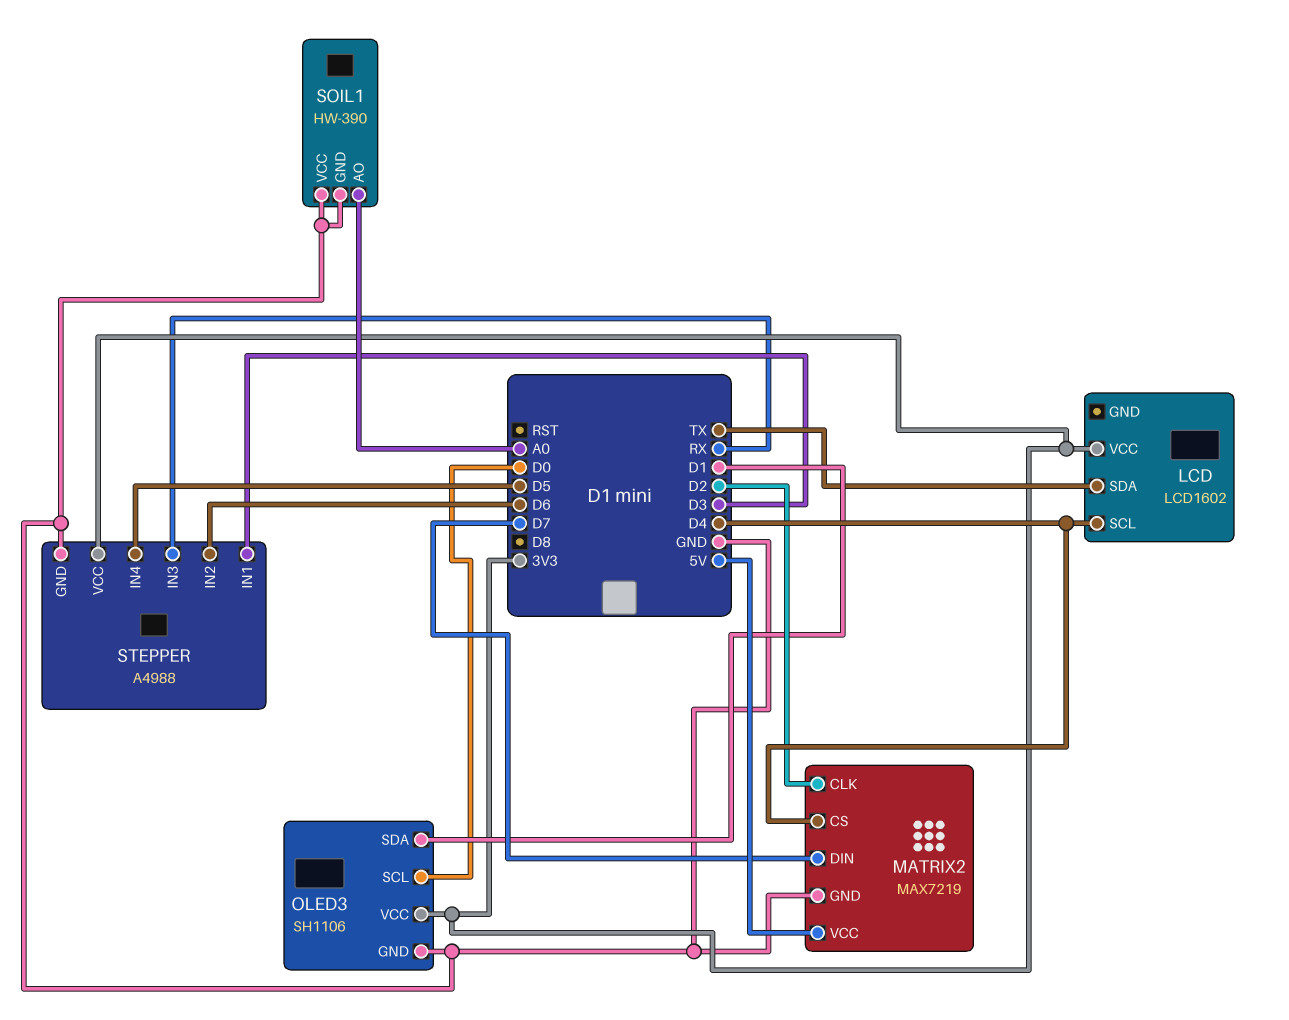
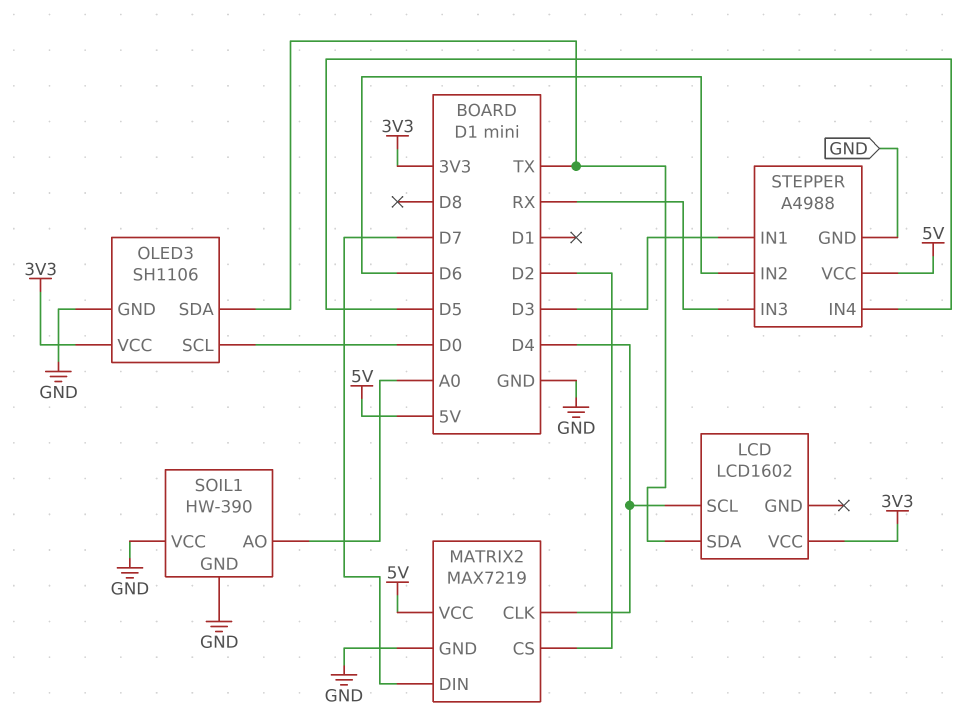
MATRIX2 pin CLK: D2 -> D4
MATRIX2 pin CS: D4 -> D2
OLED3 pin SDA: D1 -> TX
STEPPER pin VCC: 3V3 -> 5V

